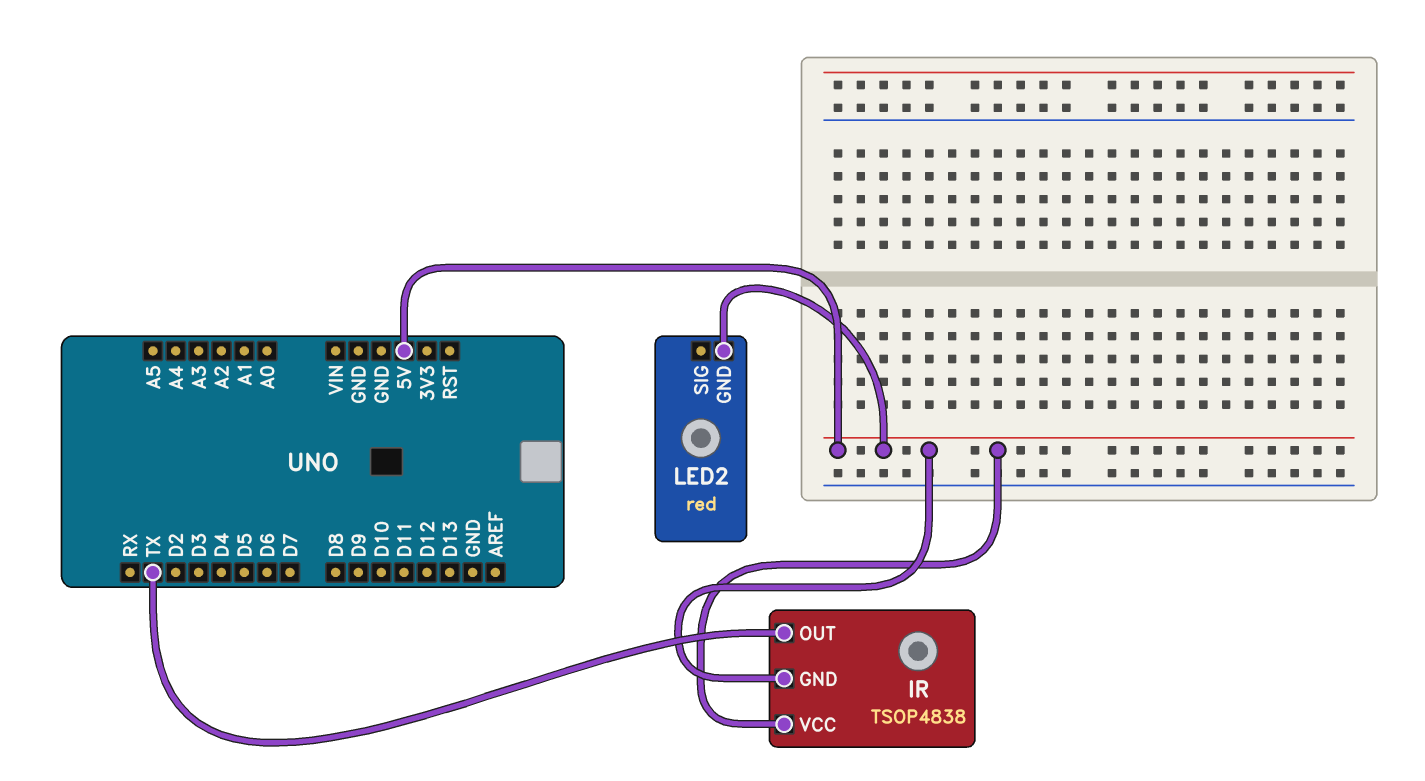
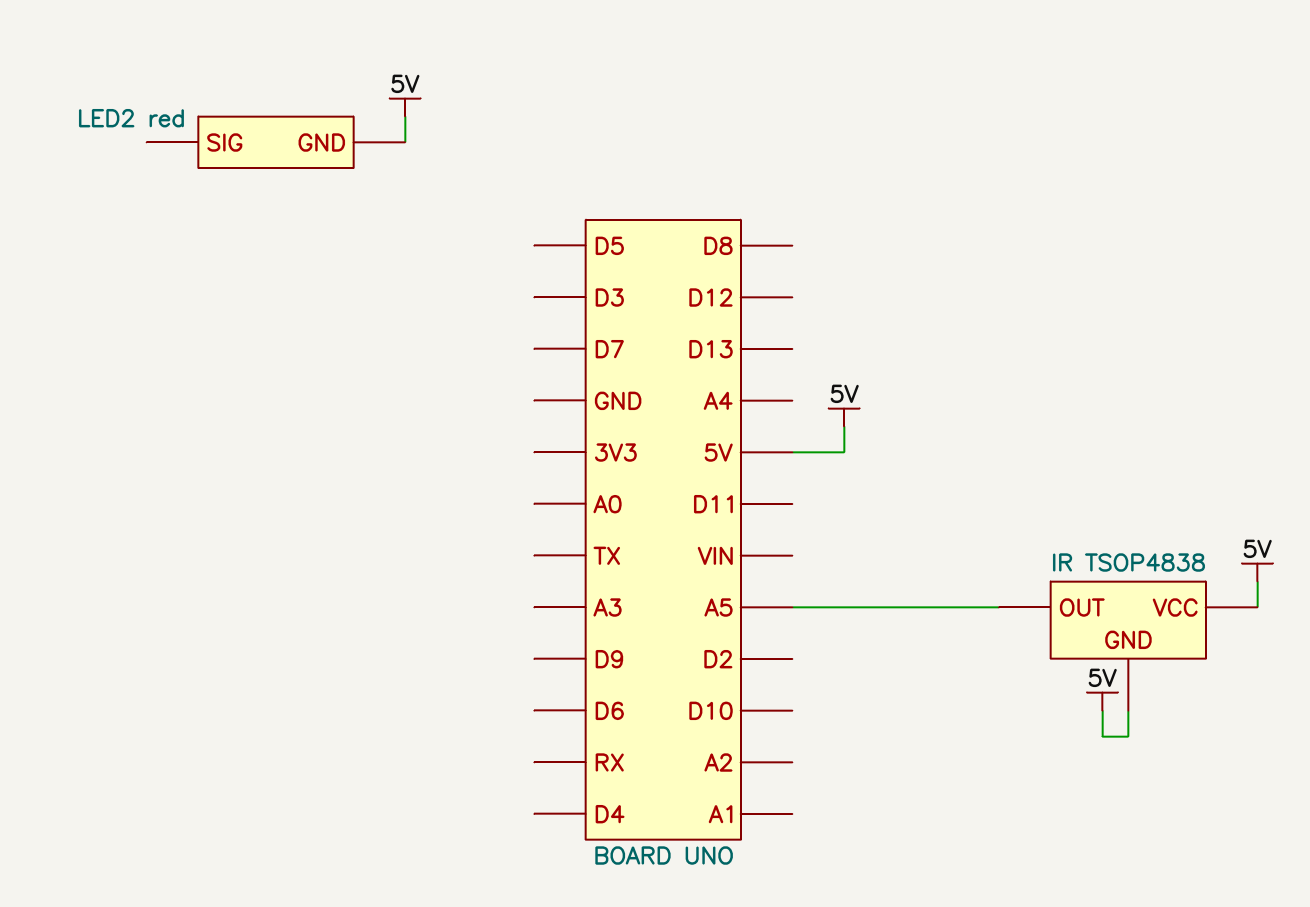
IR pin OUT: TX -> A5

